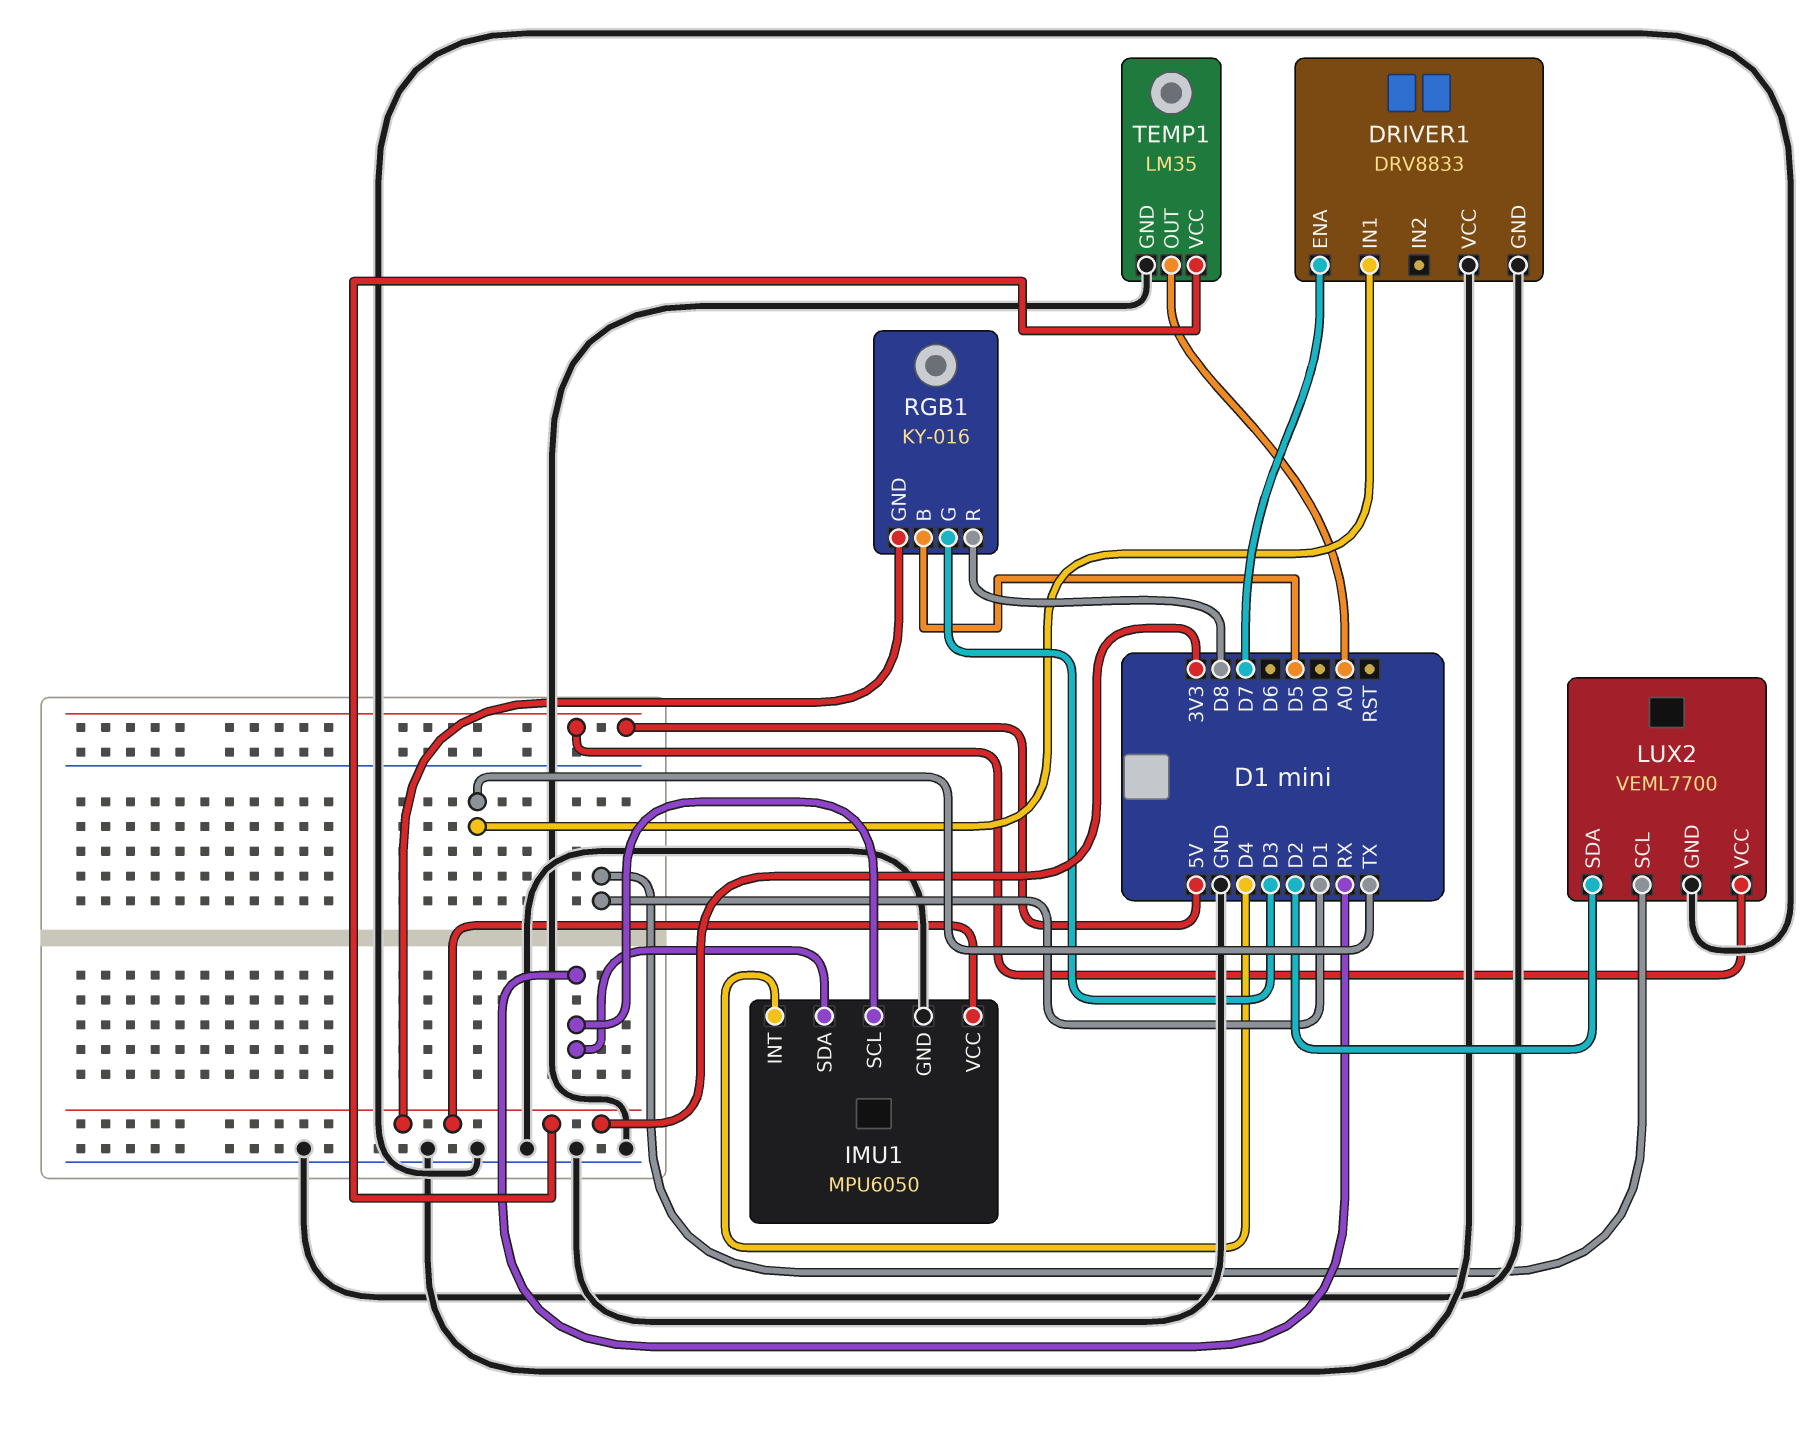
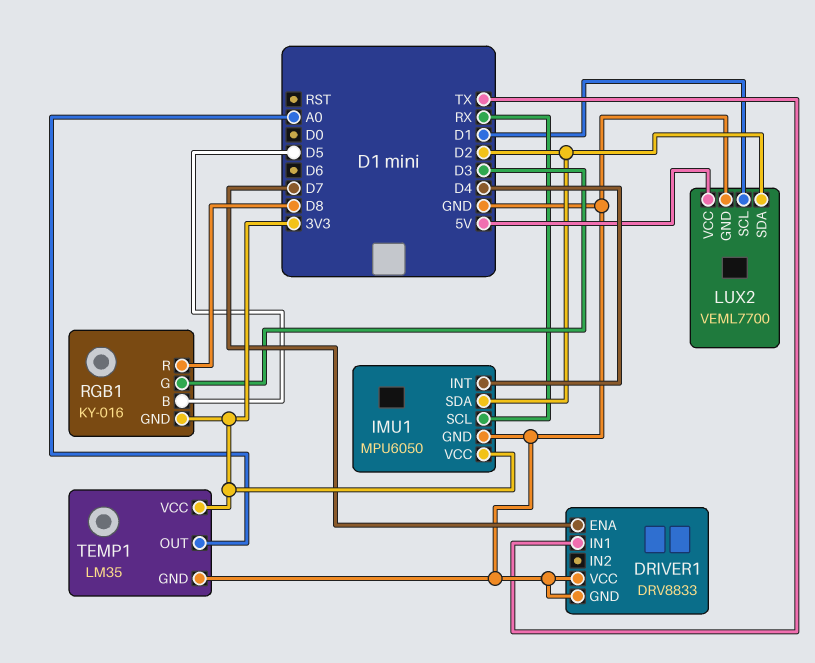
IMU1 pin SDA: RX -> D2

